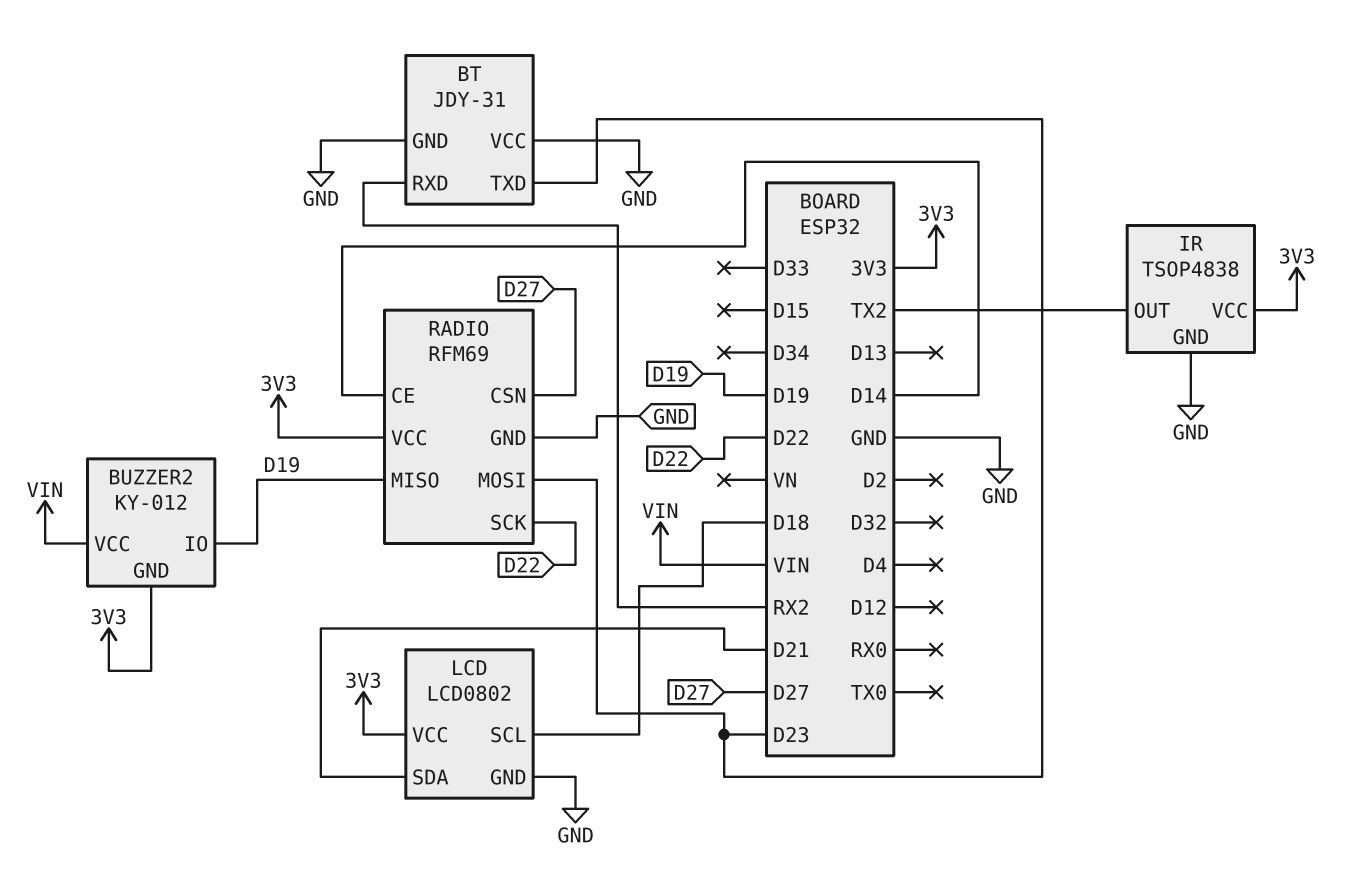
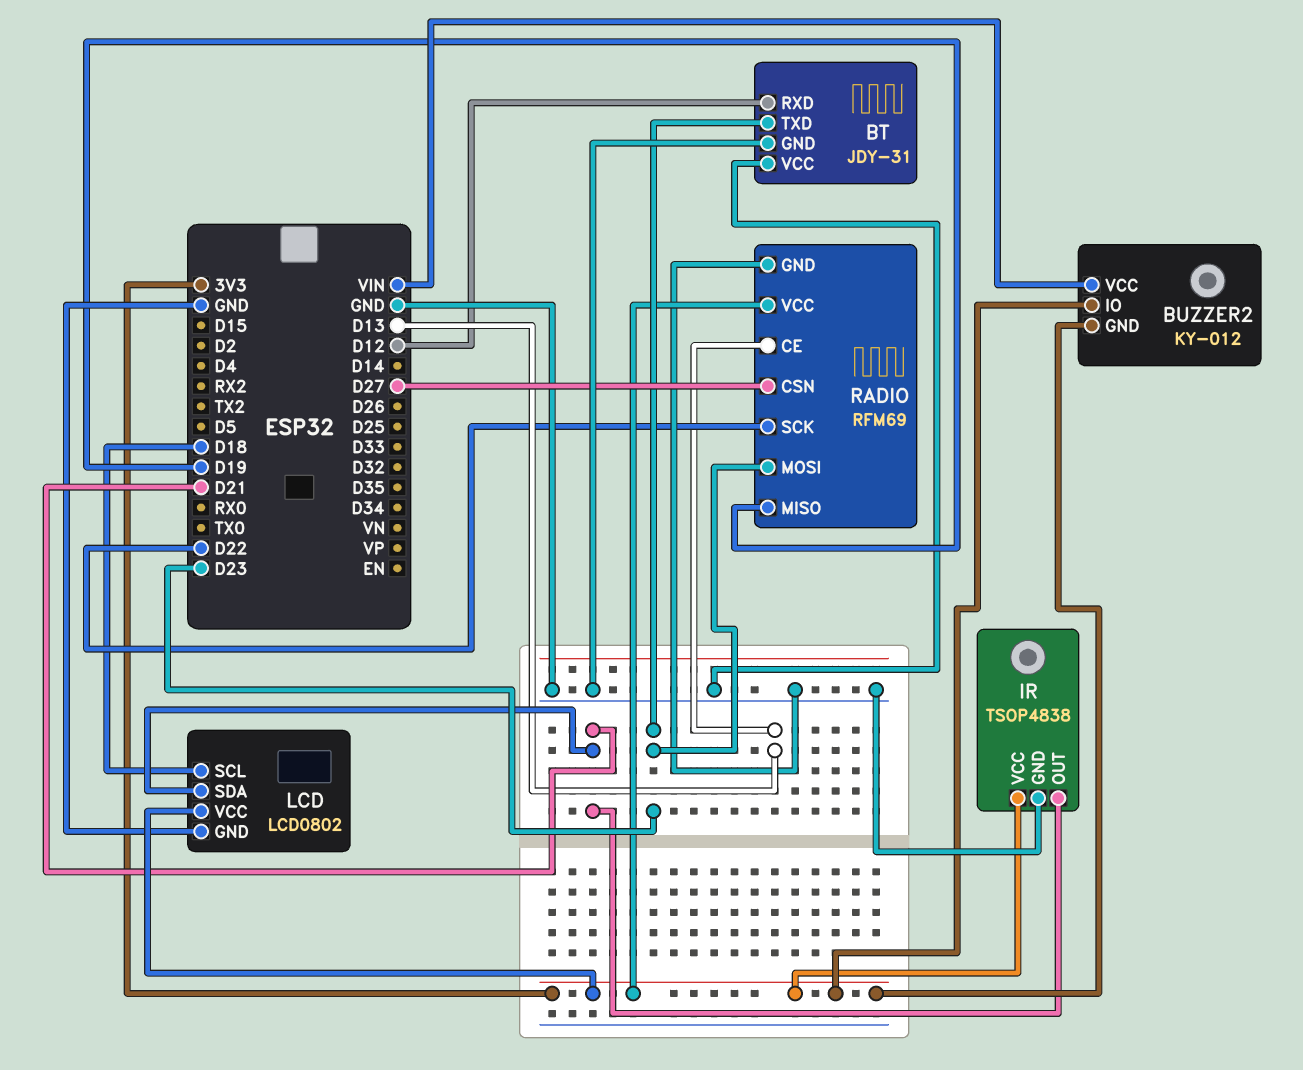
BT pin RXD: RX2 -> D12
BUZZER2 pin IO: D19 -> 3V3
IR pin OUT: TX2 -> D21
RADIO pin CE: D14 -> D13

